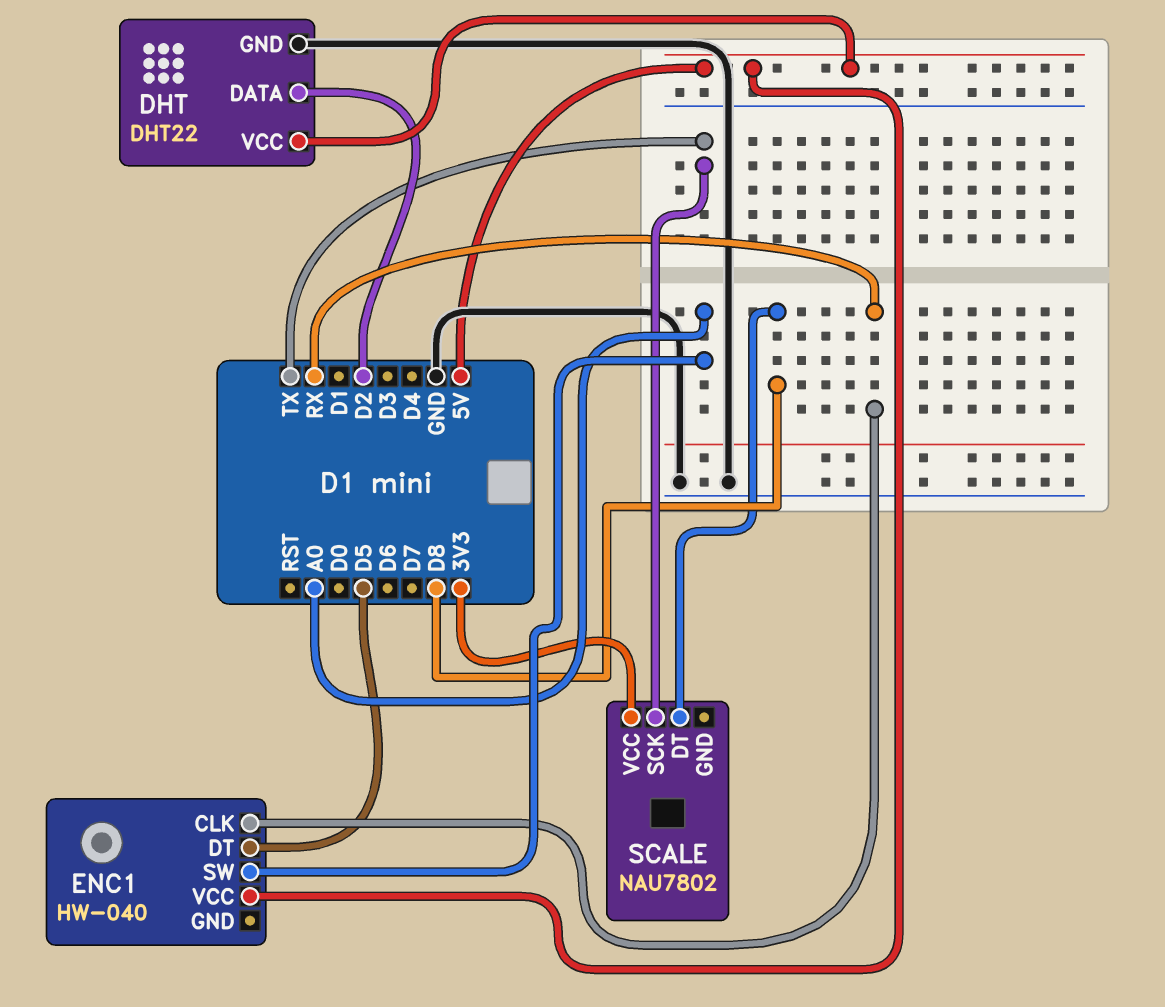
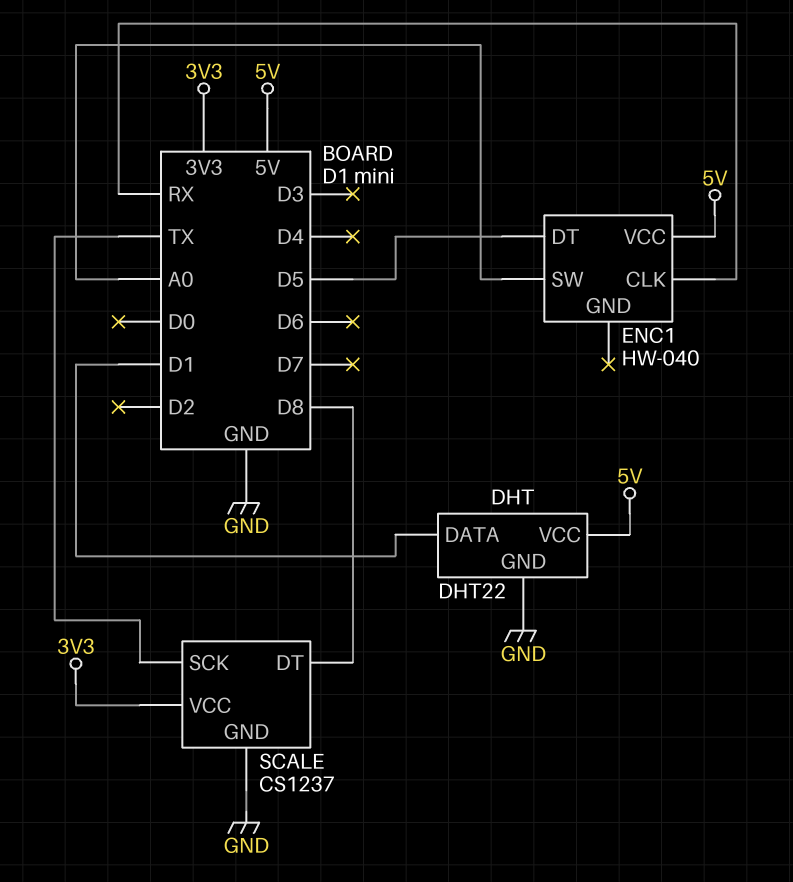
DHT pin DATA: D2 -> D1
SCALE: NAU7802 -> CS1237
SCALE pin GND: none -> GND

